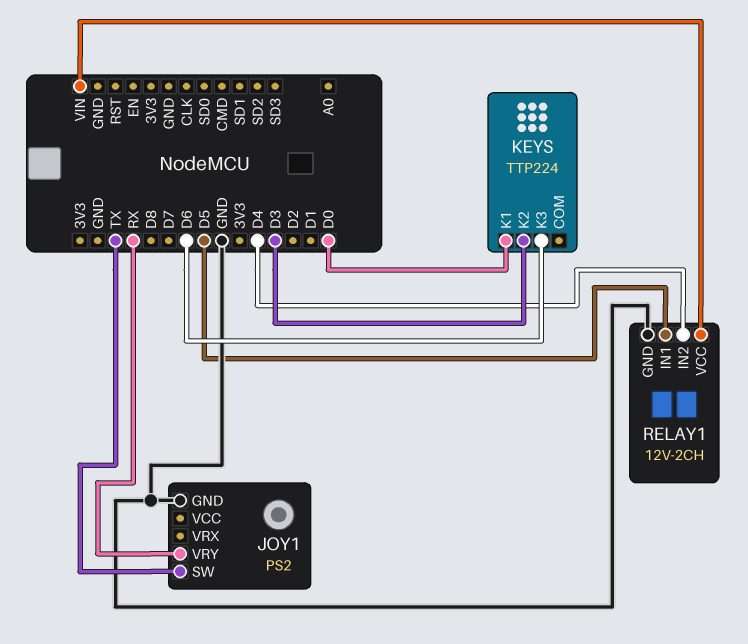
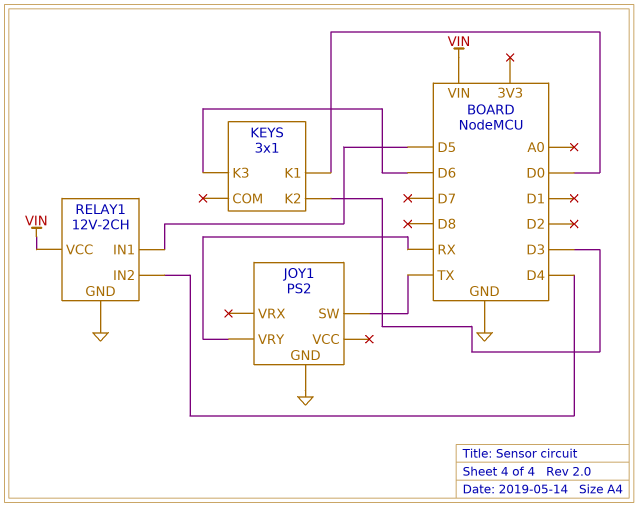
KEYS: TTP224 -> 3x1

